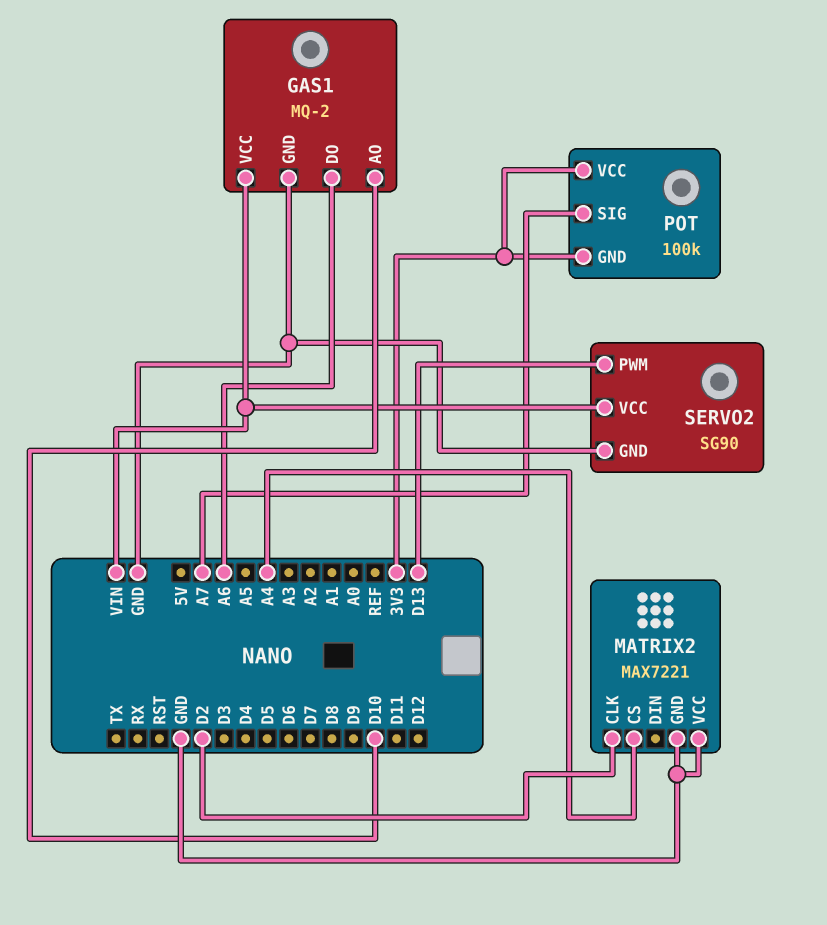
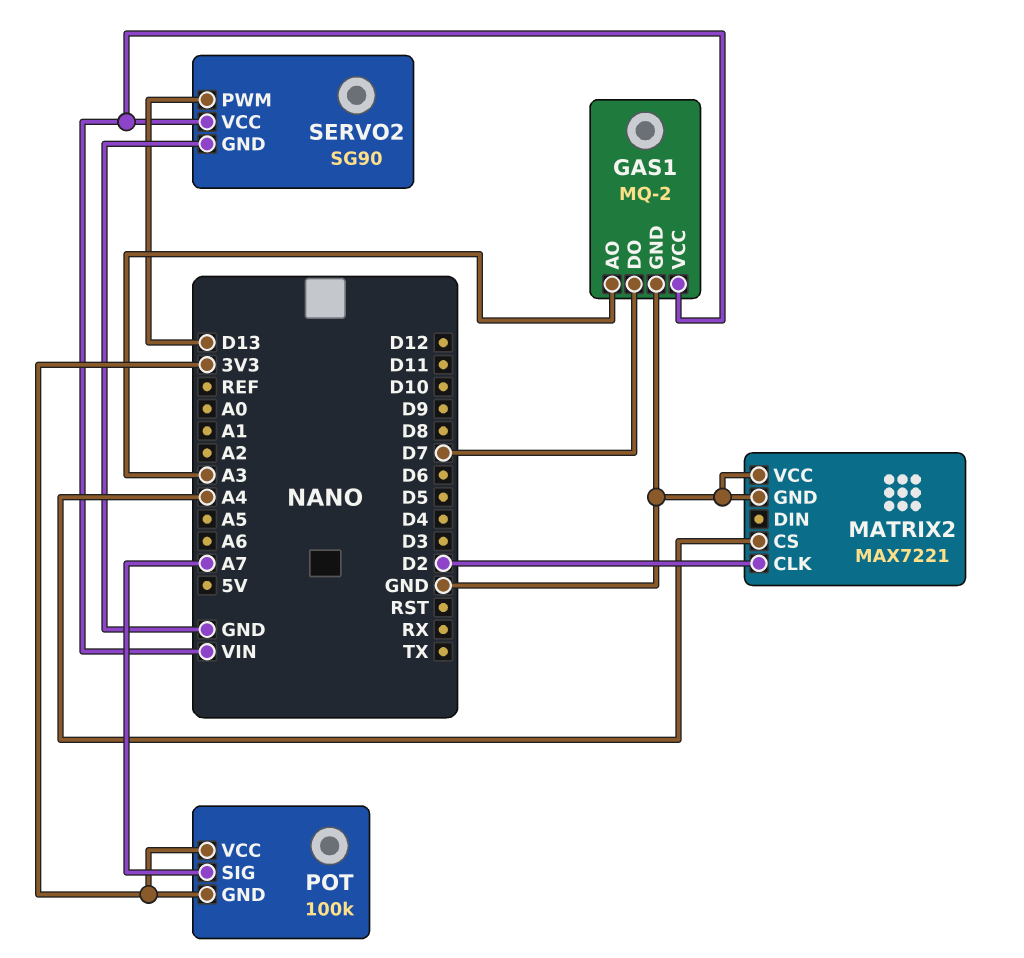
GAS1 pin AO: D10 -> A3
GAS1 pin DO: A6 -> D7

